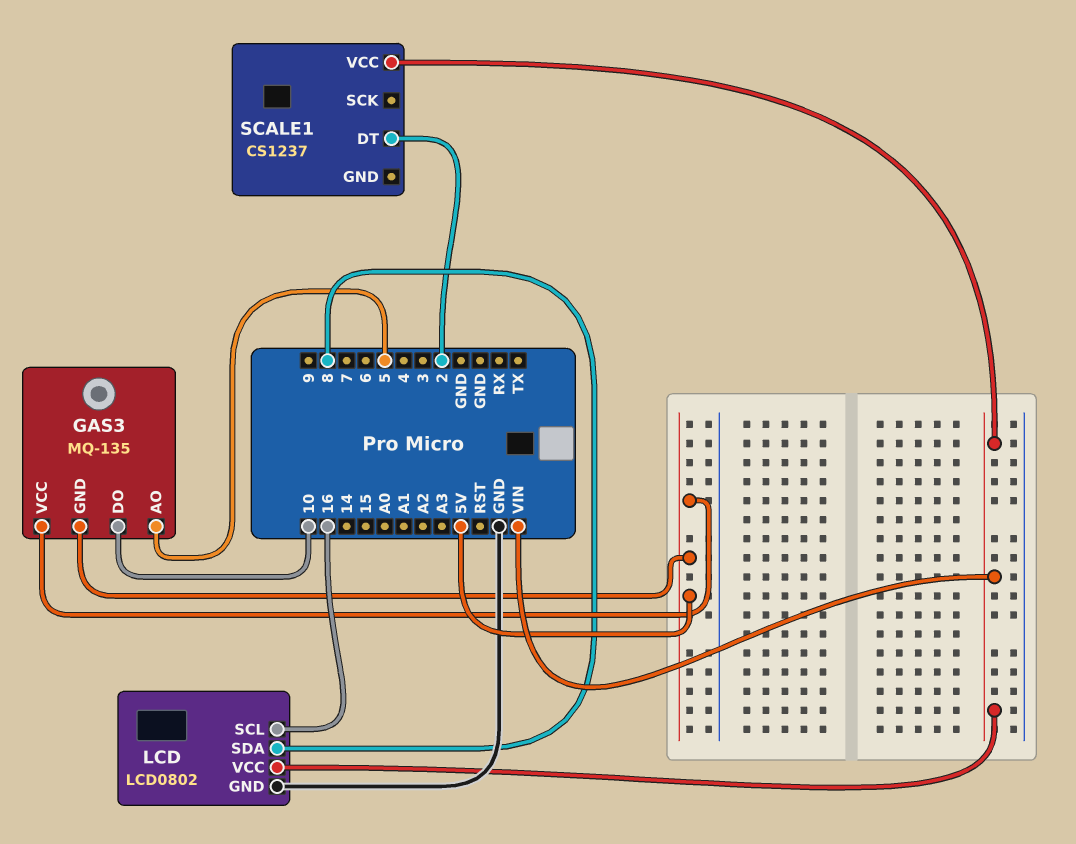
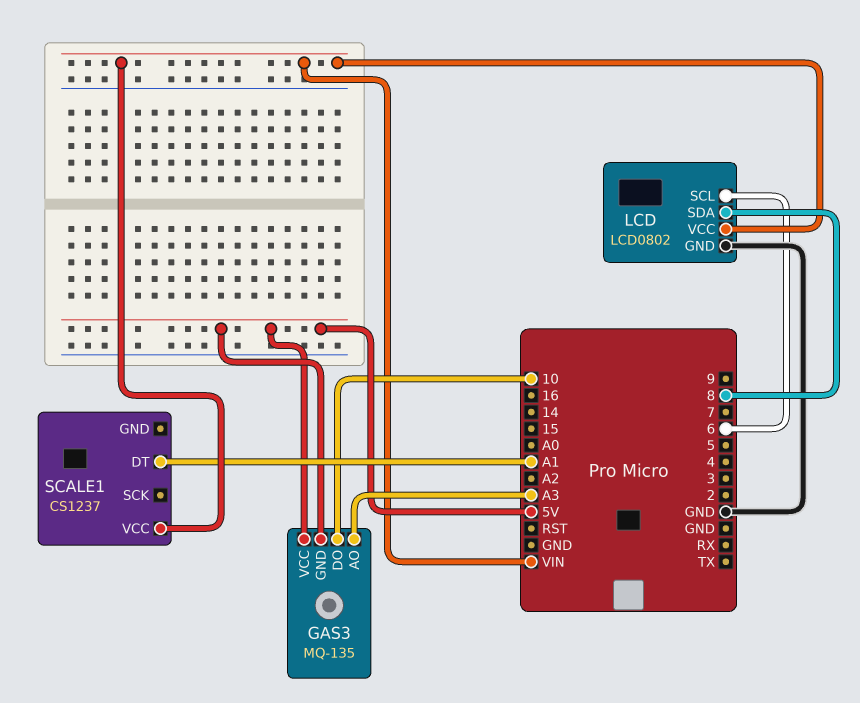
GAS3 pin AO: 5 -> A3
LCD pin SCL: 16 -> 6
SCALE1 pin DT: 2 -> A1

